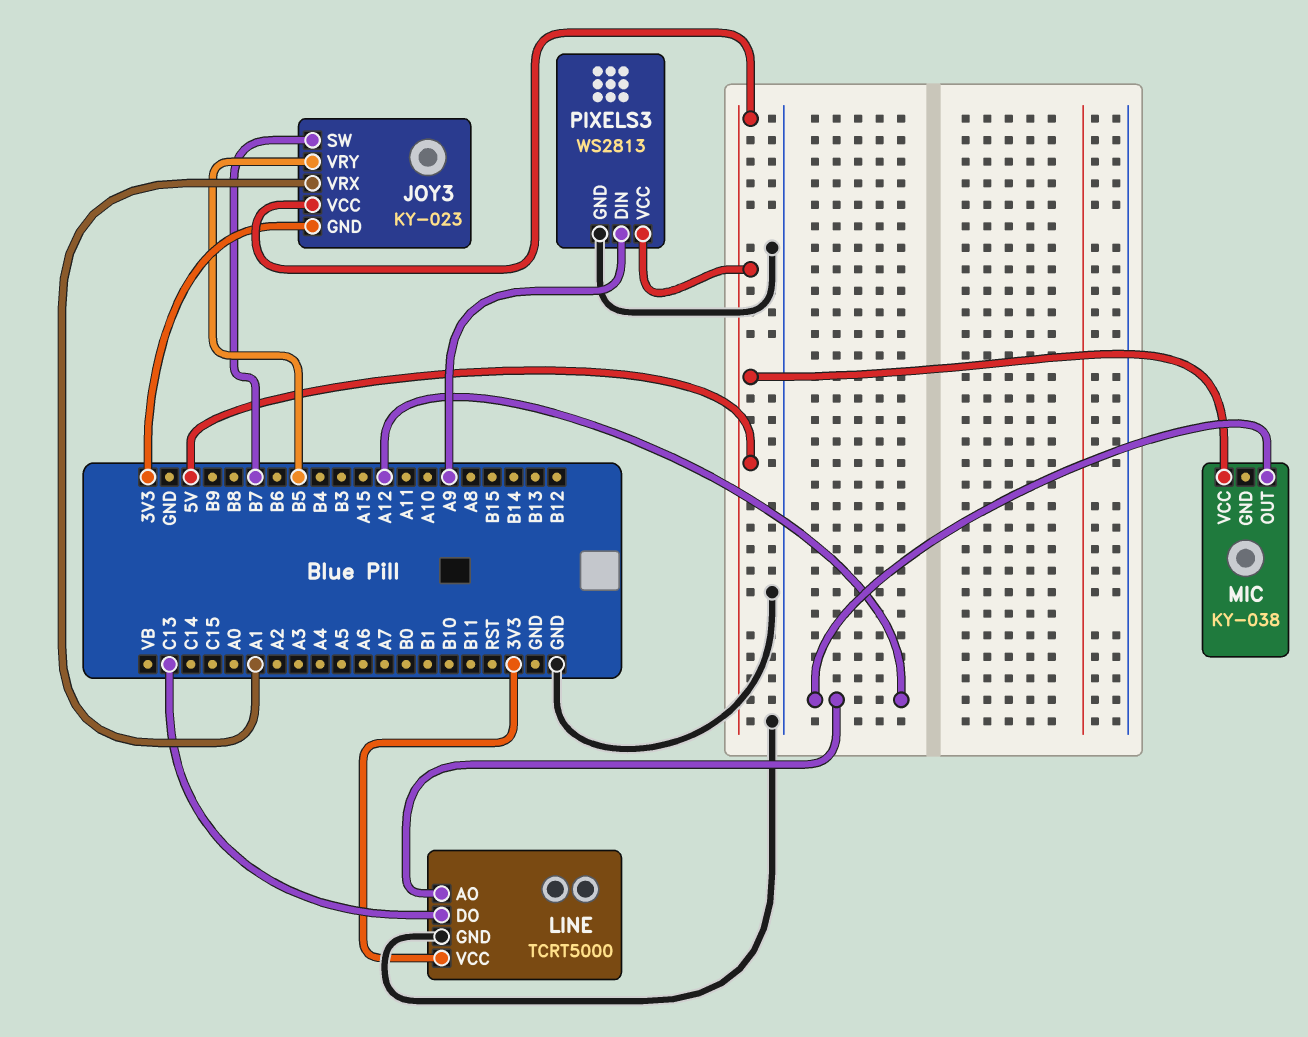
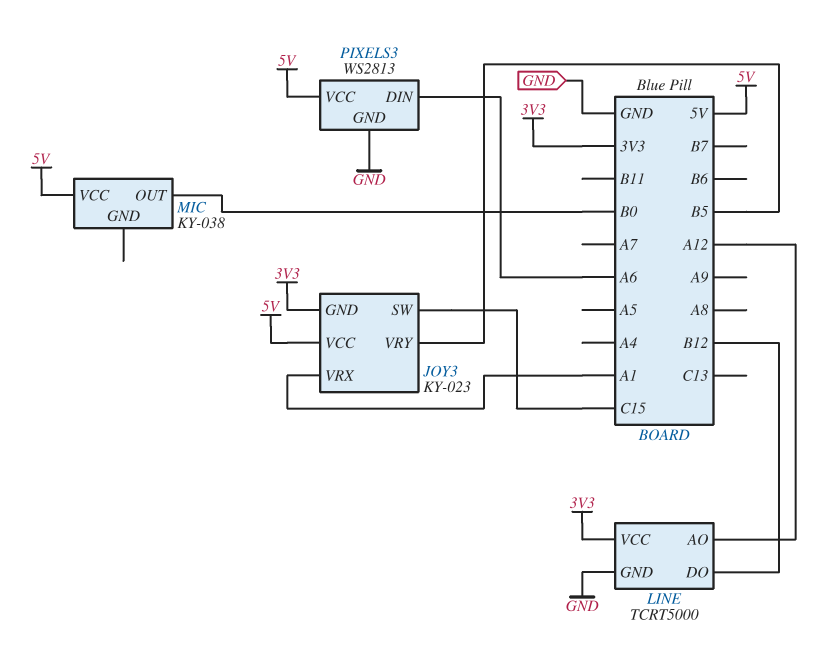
JOY3 pin SW: B7 -> C15
LINE pin DO: C13 -> B12
MIC pin OUT: A12 -> B0
PIXELS3 pin DIN: A9 -> A6

